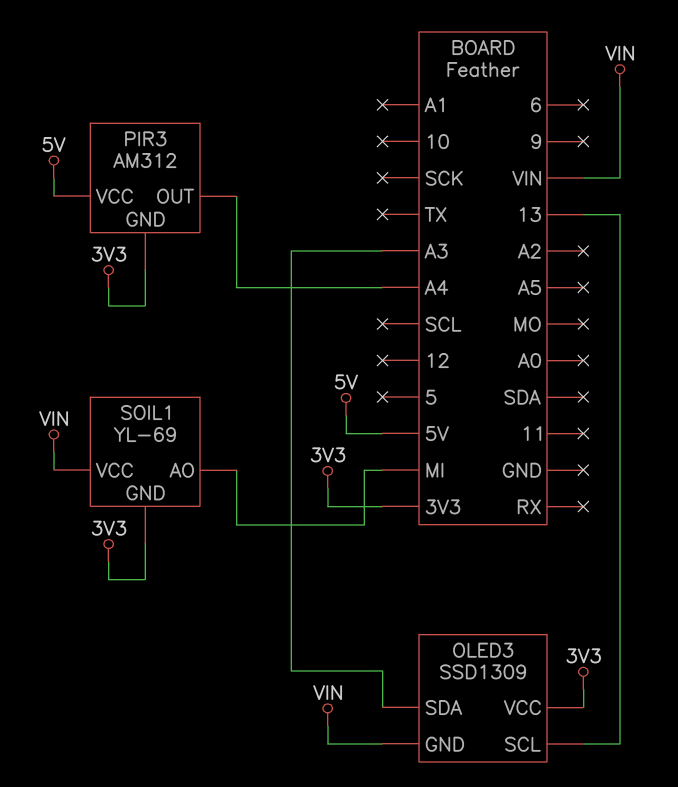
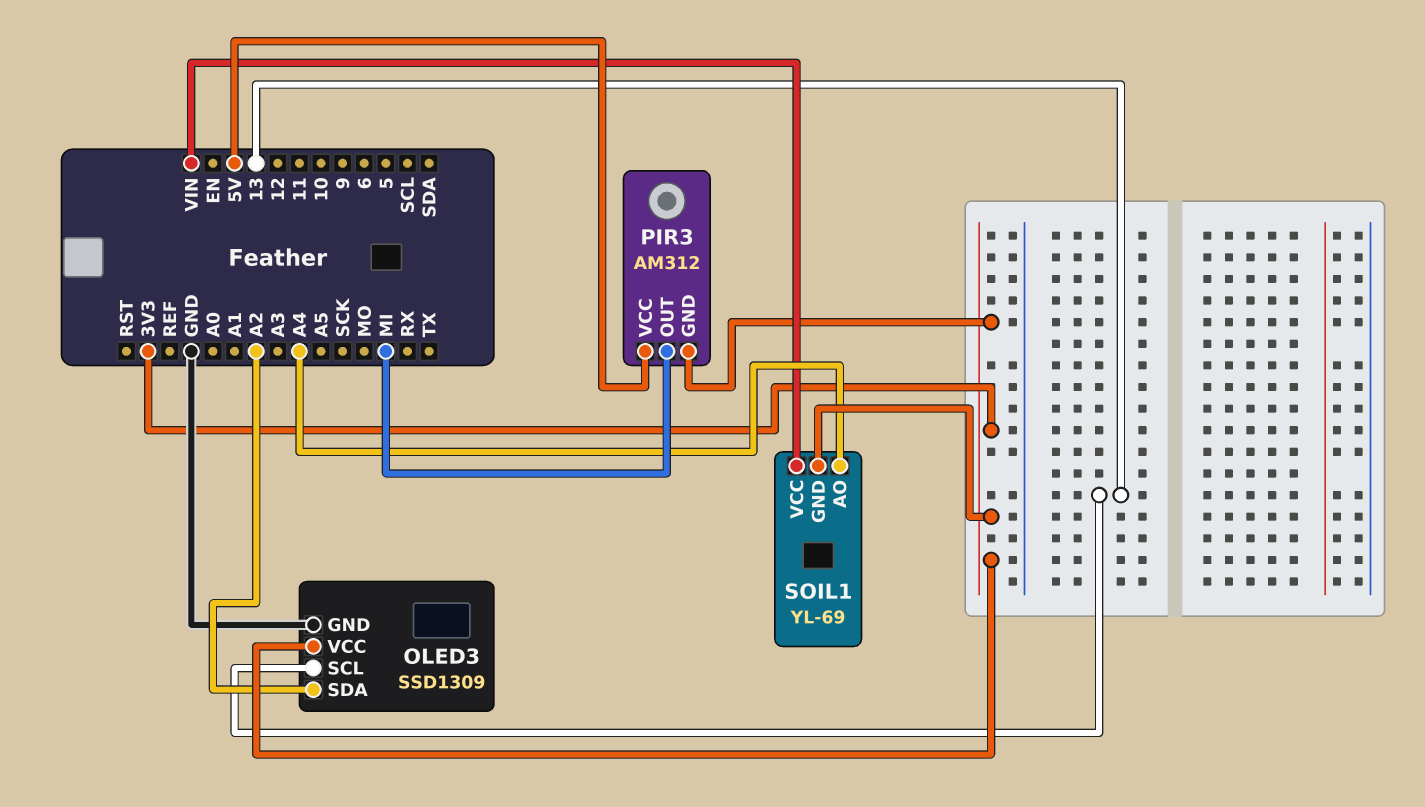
OLED3 pin GND: VIN -> GND
OLED3 pin SDA: A3 -> A2
PIR3 pin OUT: A4 -> MI
SOIL1 pin AO: MI -> A4

